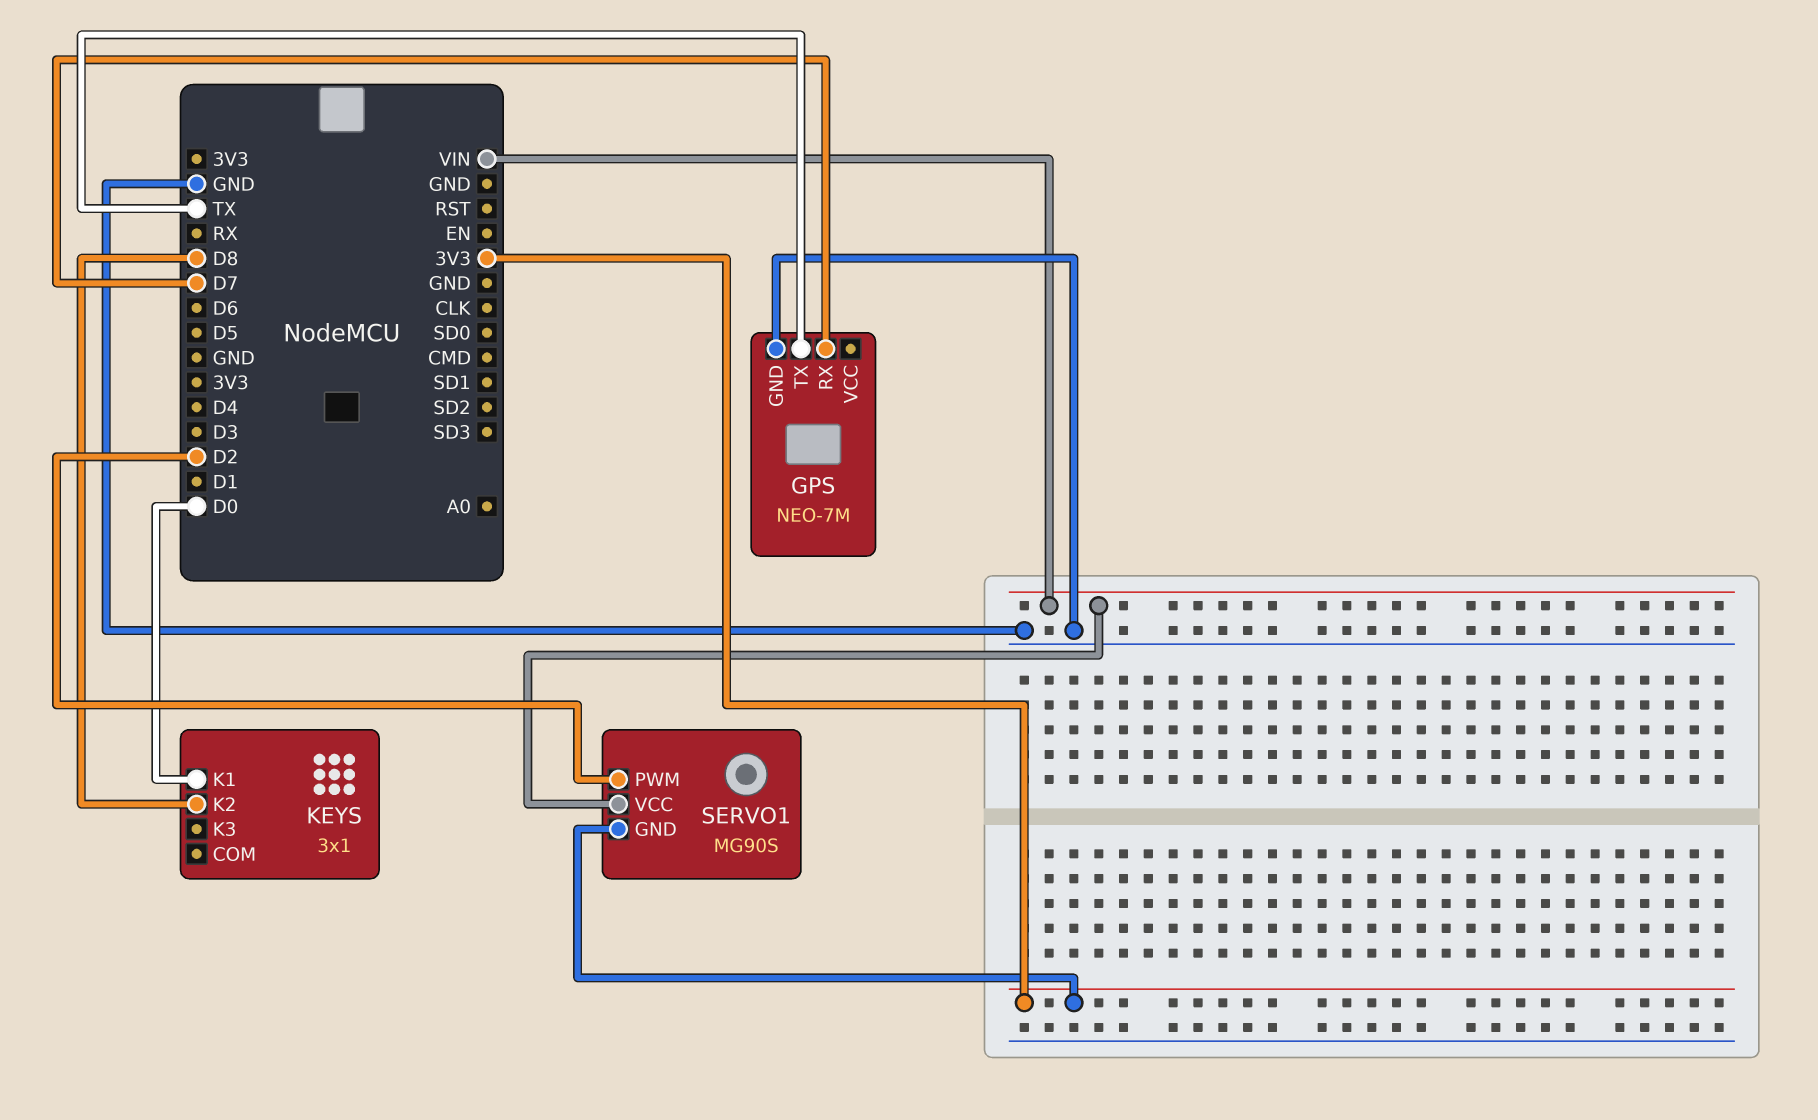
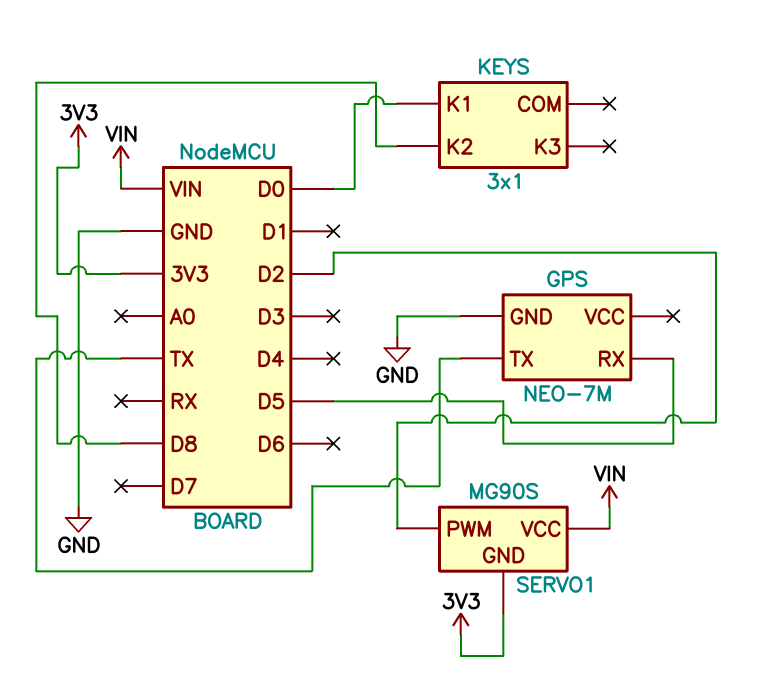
GPS pin RX: D7 -> D5

